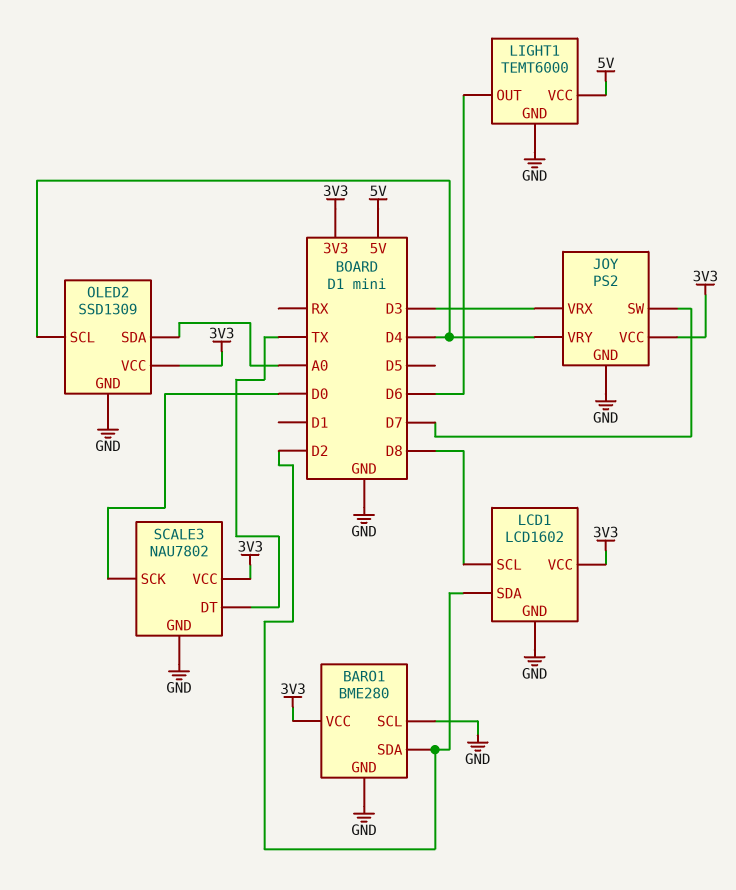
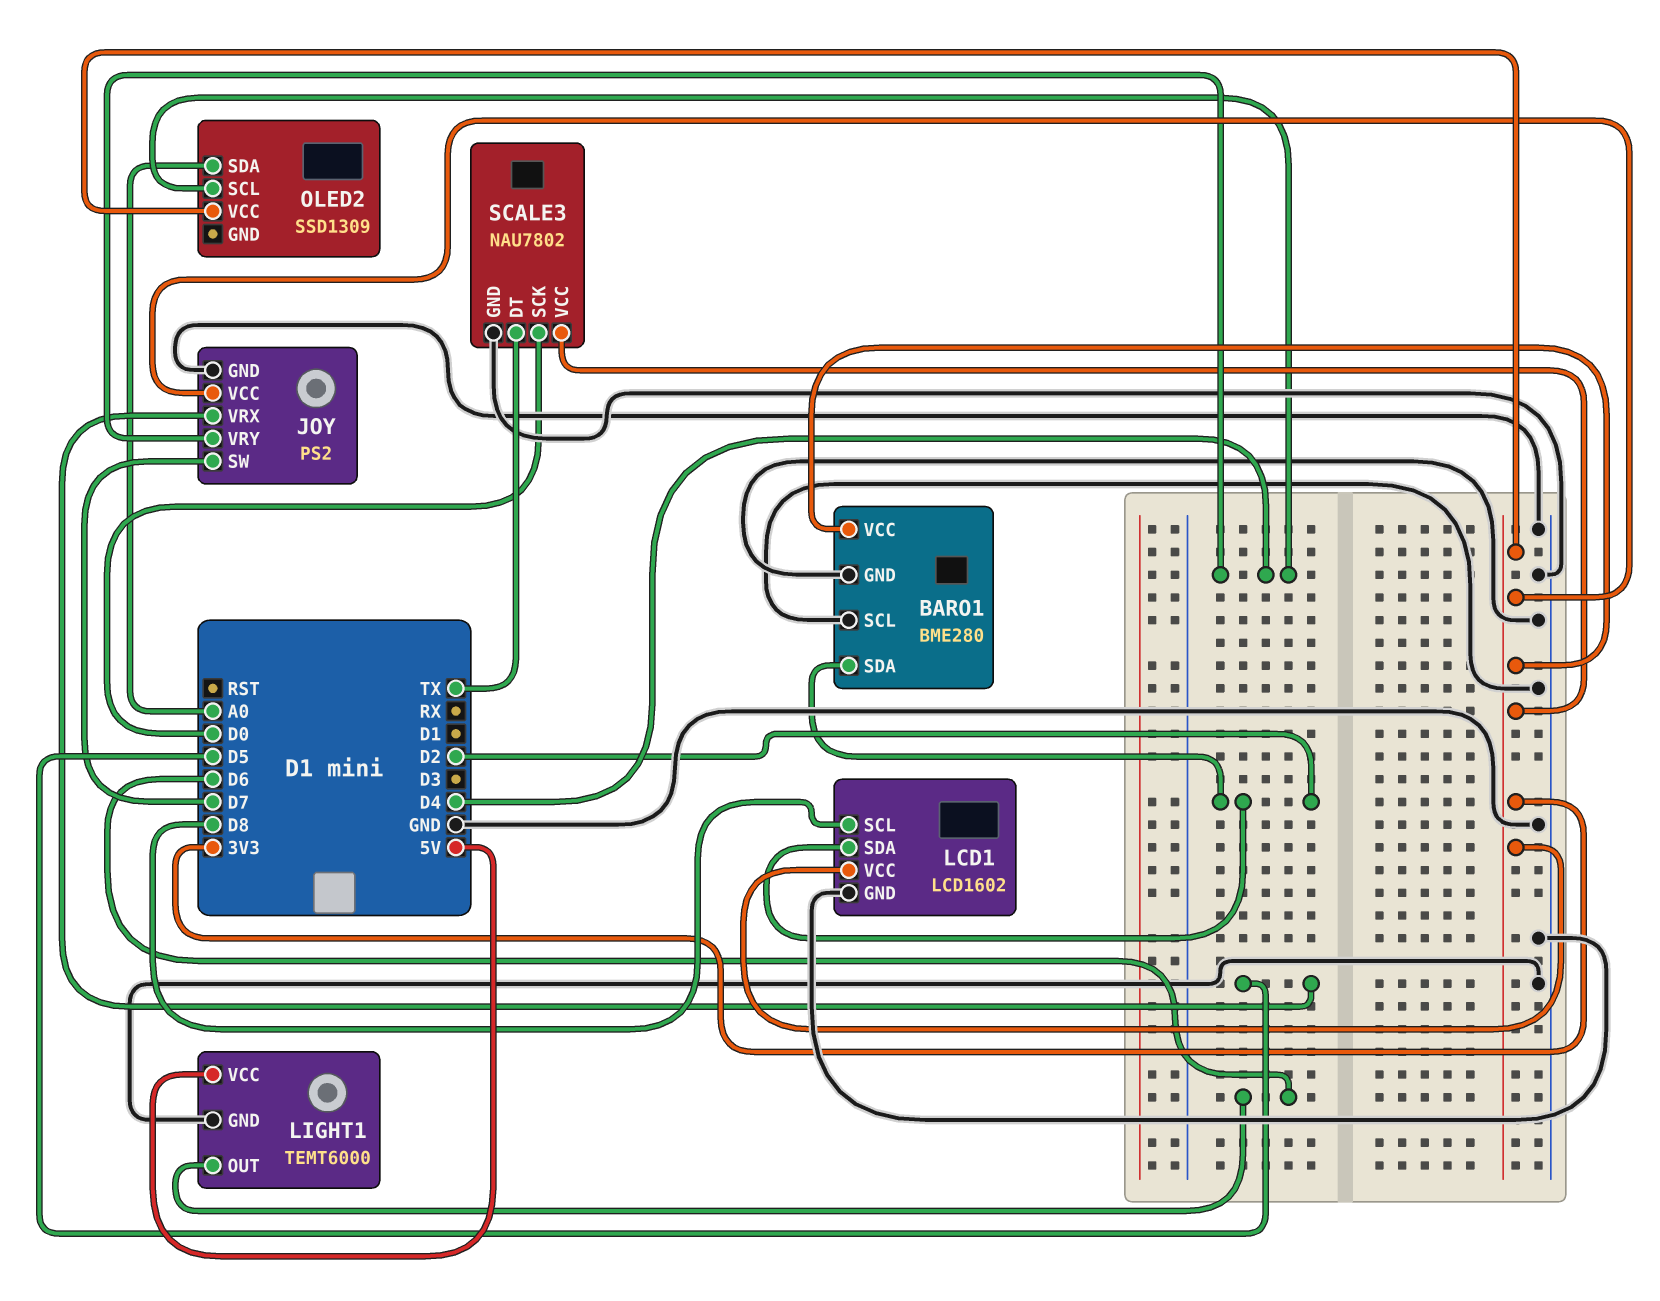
JOY pin VRX: D3 -> D5
OLED2 pin GND: GND -> none

